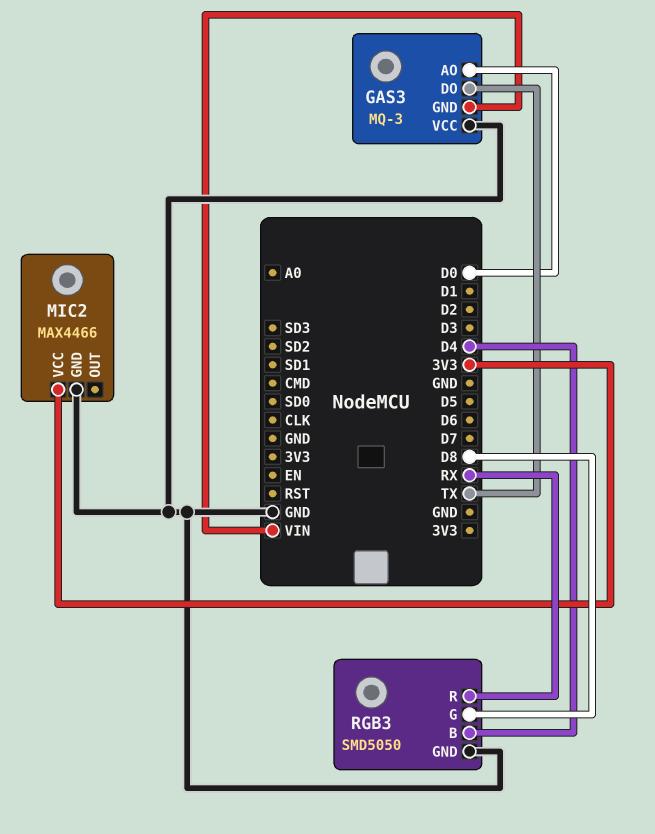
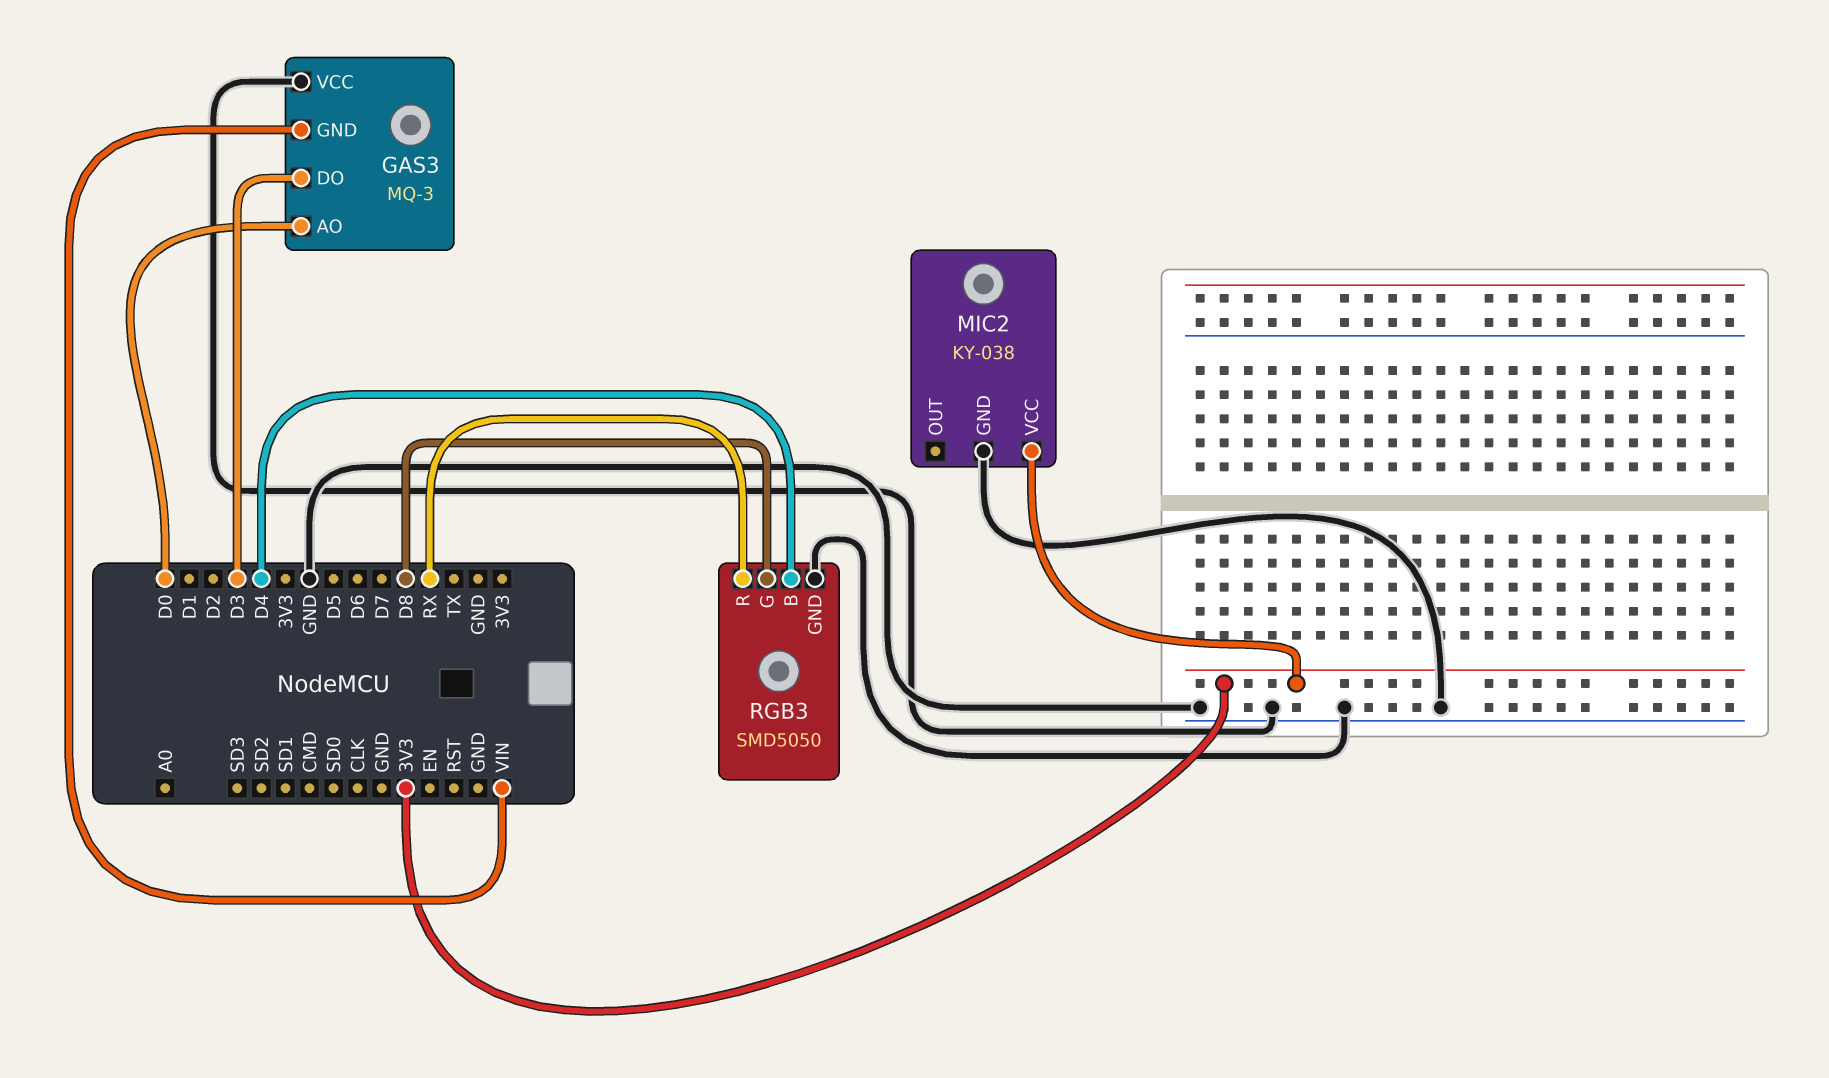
GAS3 pin DO: TX -> D3
MIC2: MAX4466 -> KY-038

